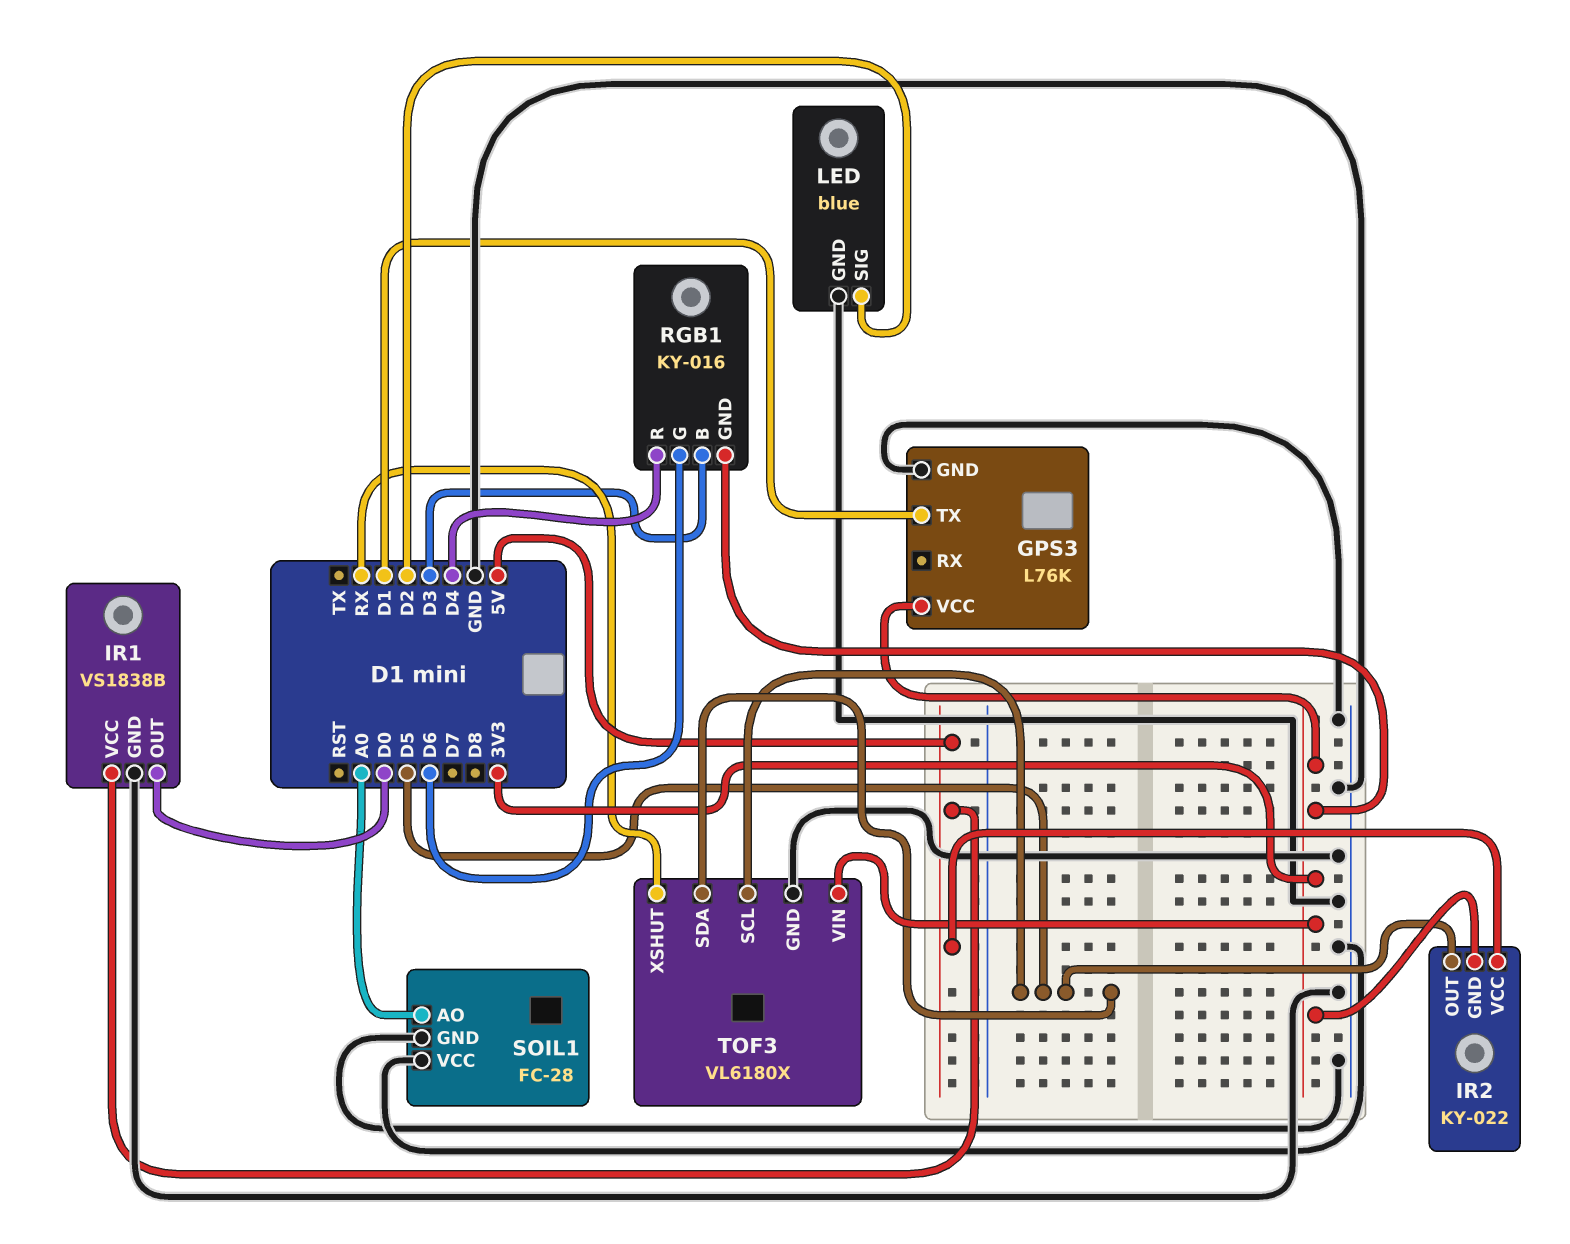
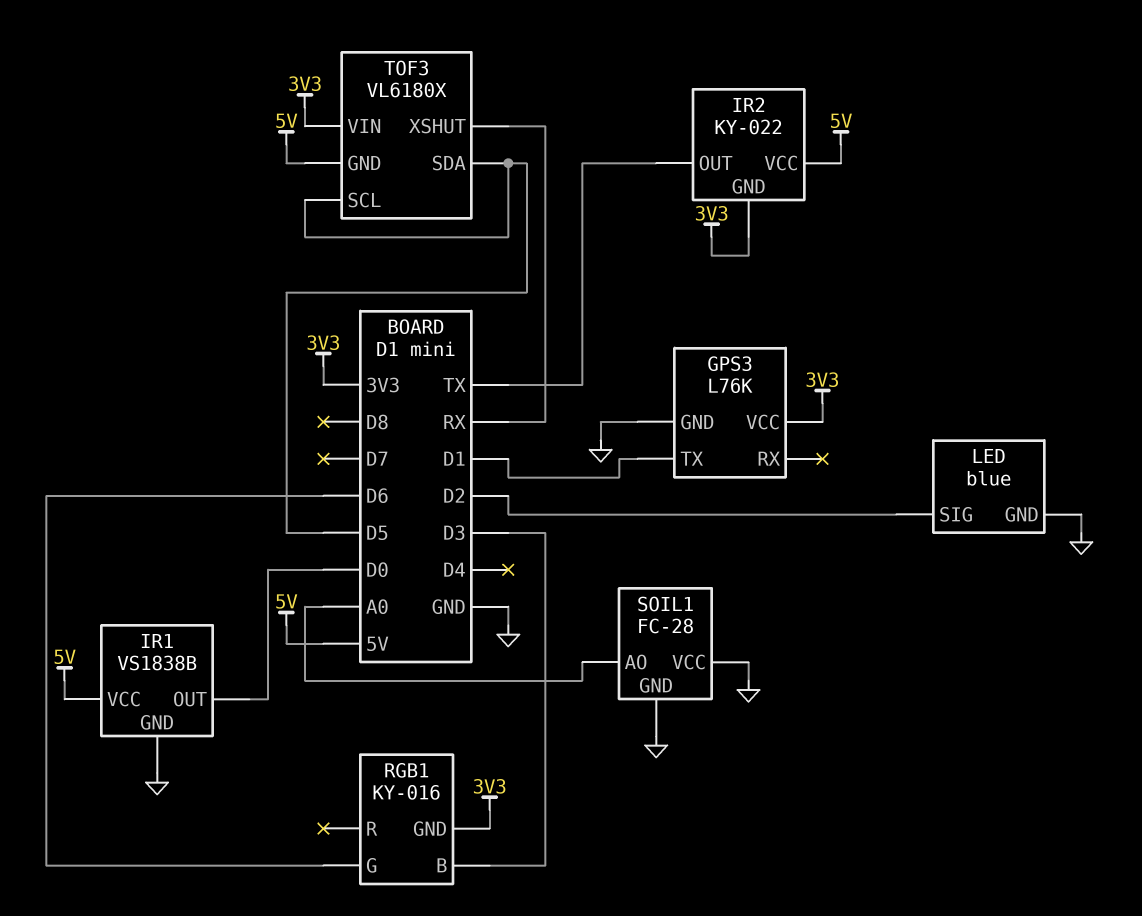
IR2 pin OUT: D5 -> TX
RGB1 pin R: D4 -> none
TOF3 pin GND: GND -> 5V

